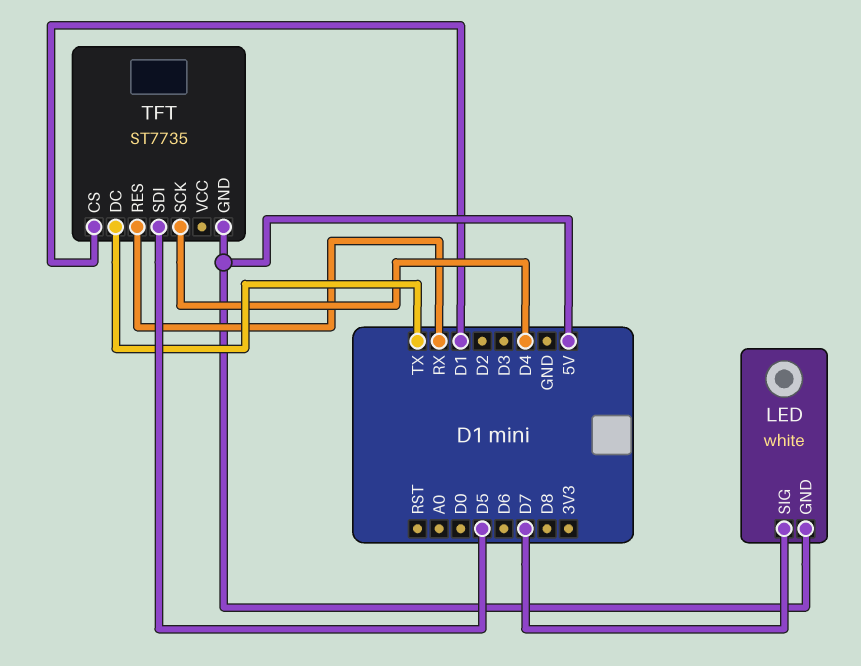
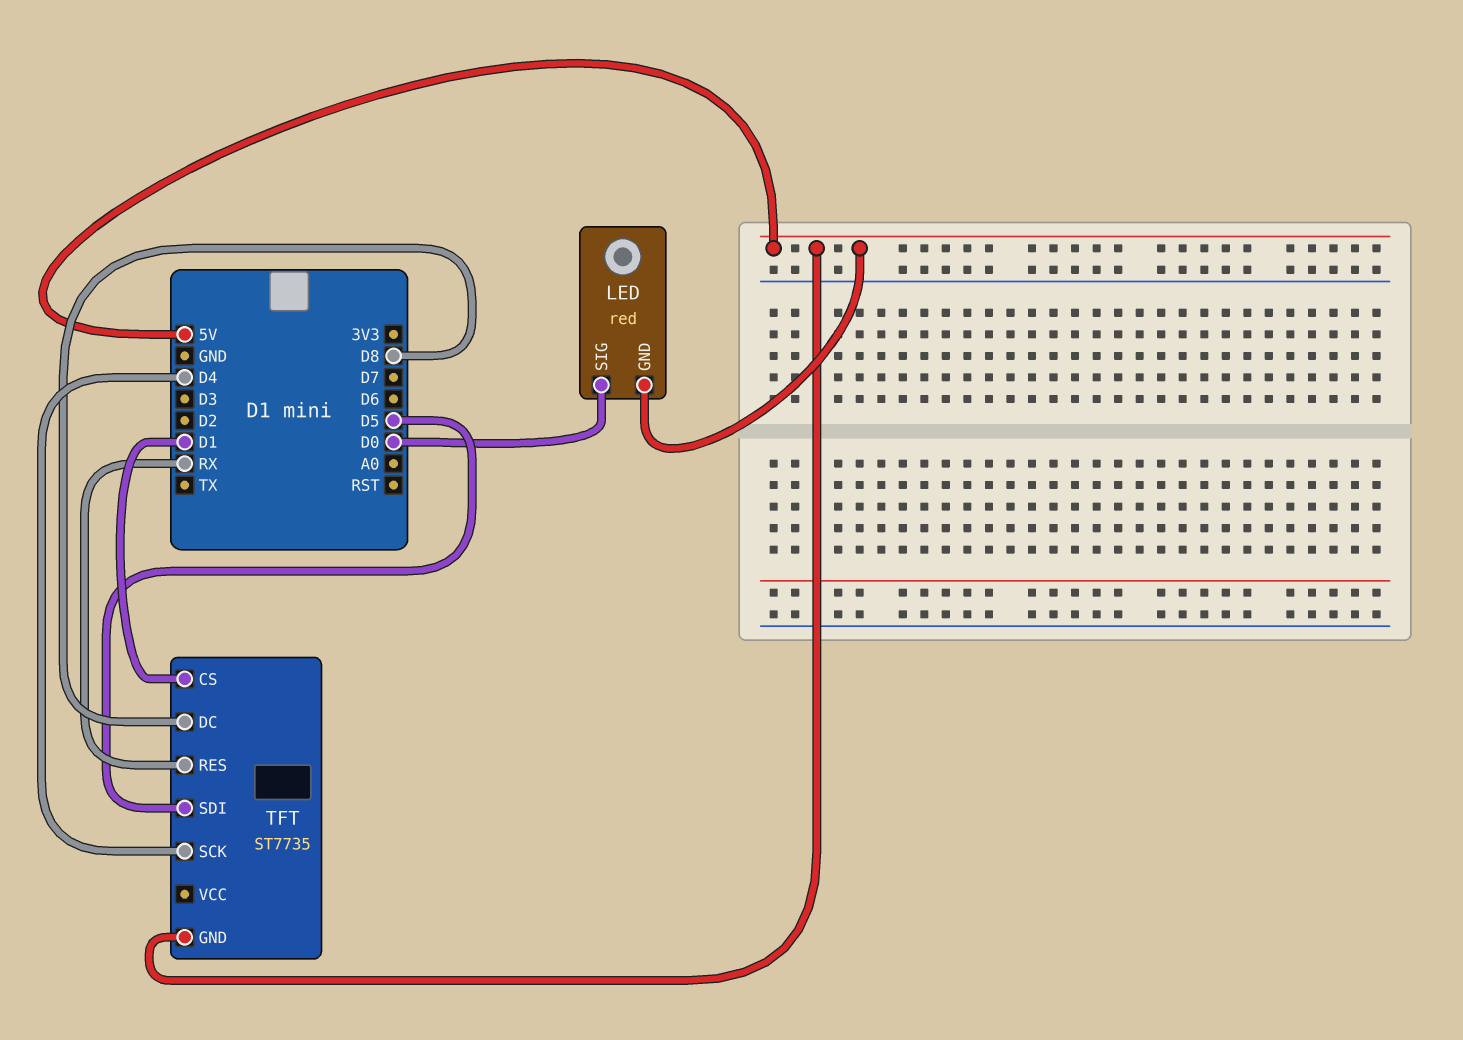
LED: white -> red
LED pin SIG: D7 -> D0
TFT pin DC: TX -> D8

